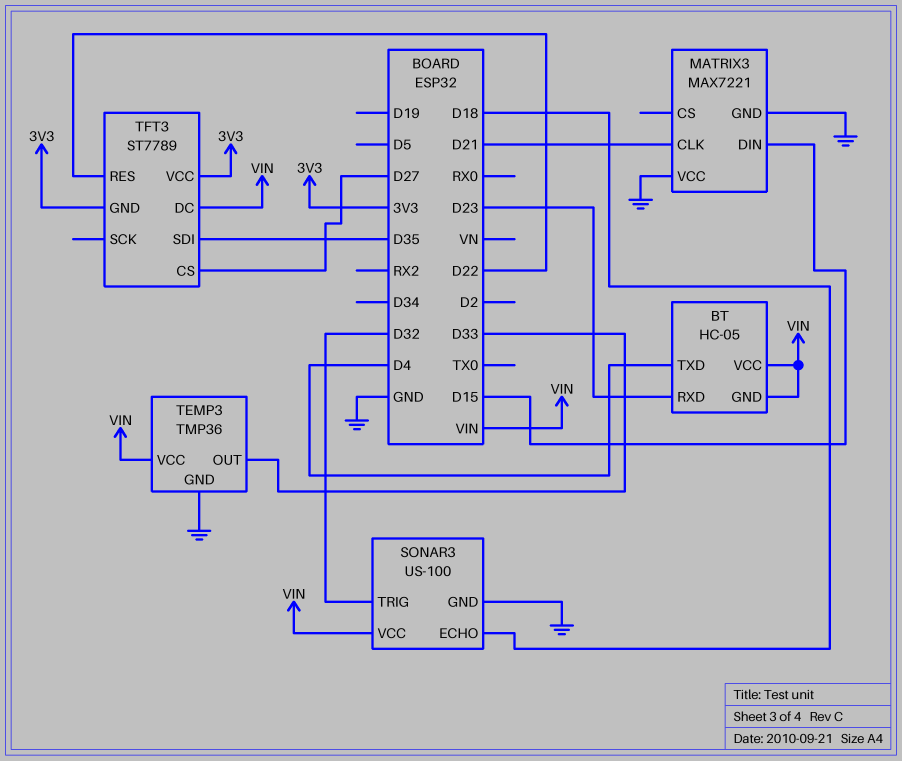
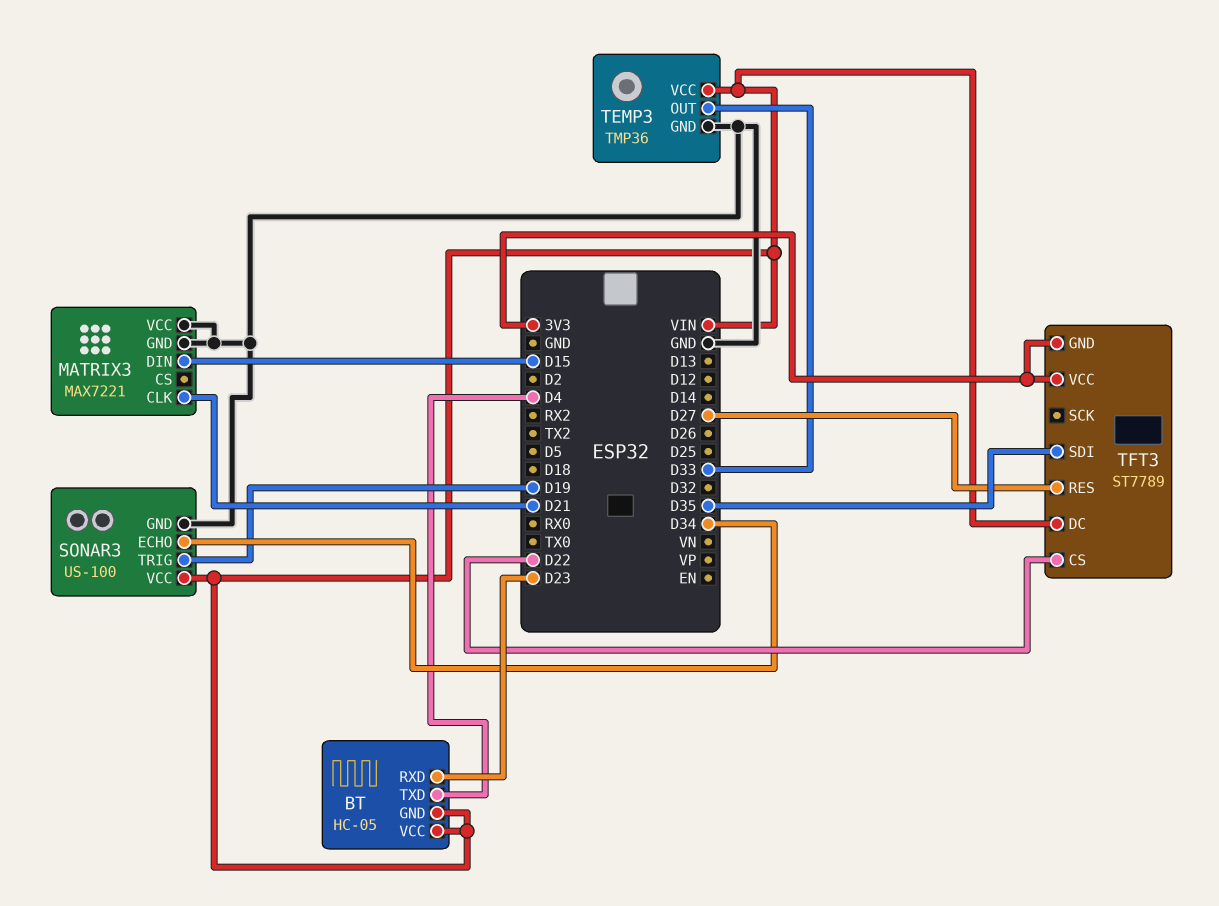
SONAR3 pin ECHO: D18 -> D34
SONAR3 pin TRIG: D32 -> D19
TFT3 pin CS: D27 -> D22
TFT3 pin RES: D22 -> D27

